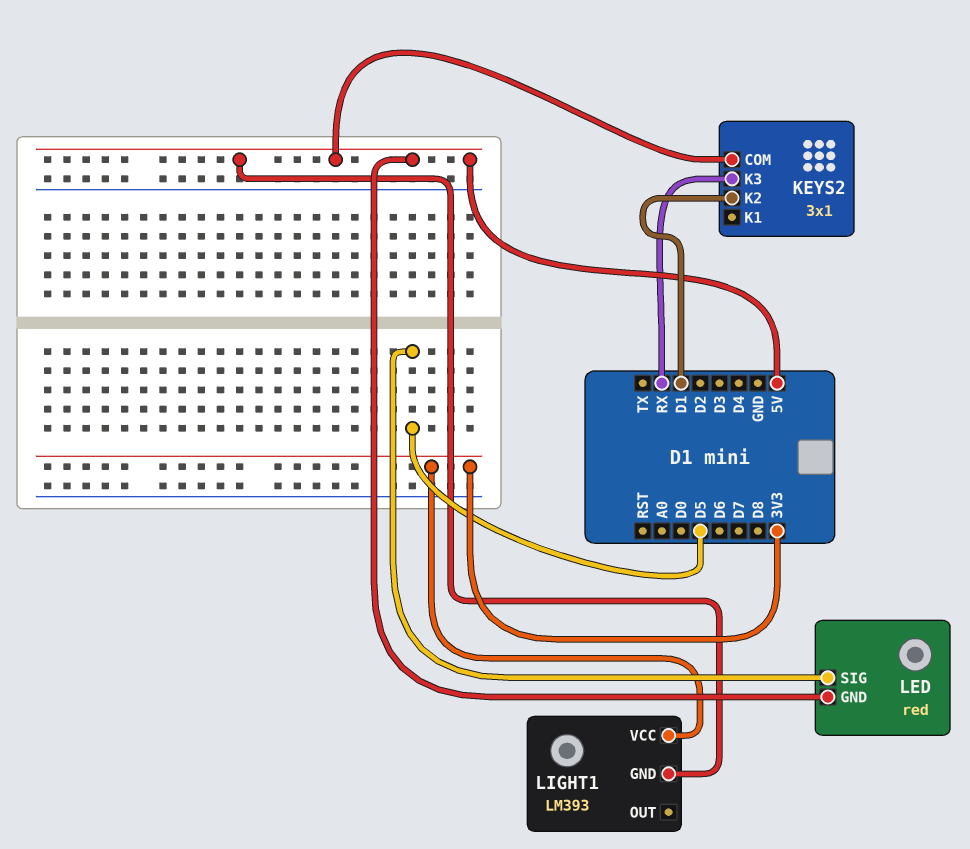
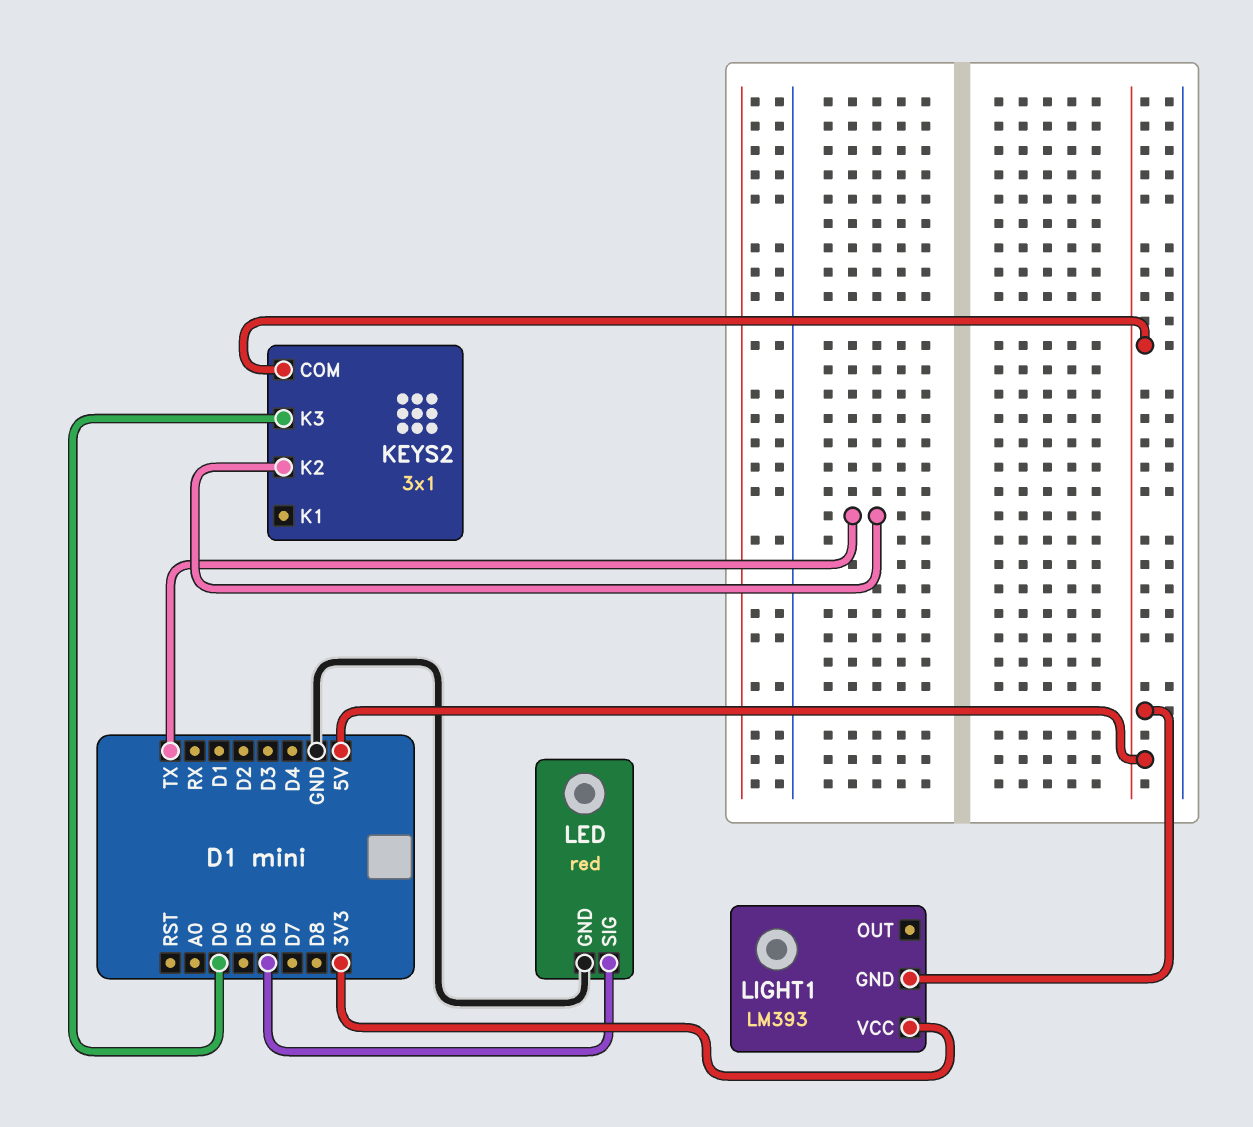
KEYS2 pin K2: D1 -> TX
KEYS2 pin K3: RX -> D0
LED pin GND: 5V -> GND
LED pin SIG: D5 -> D6

